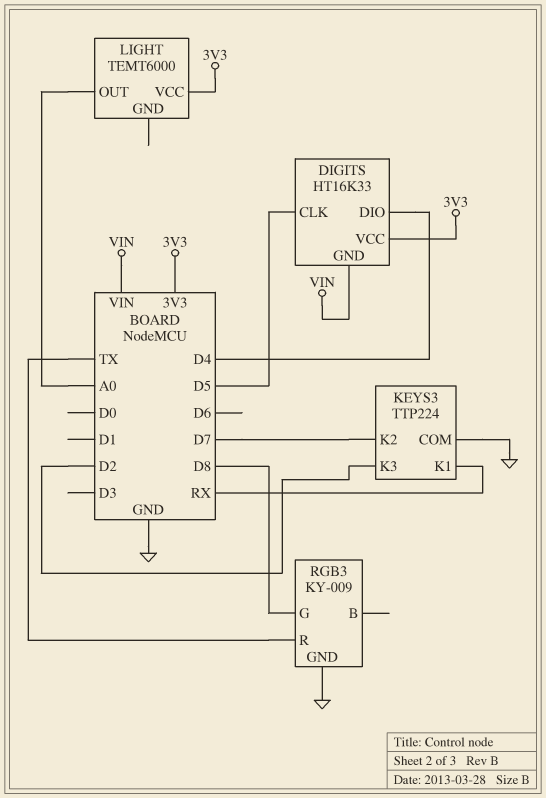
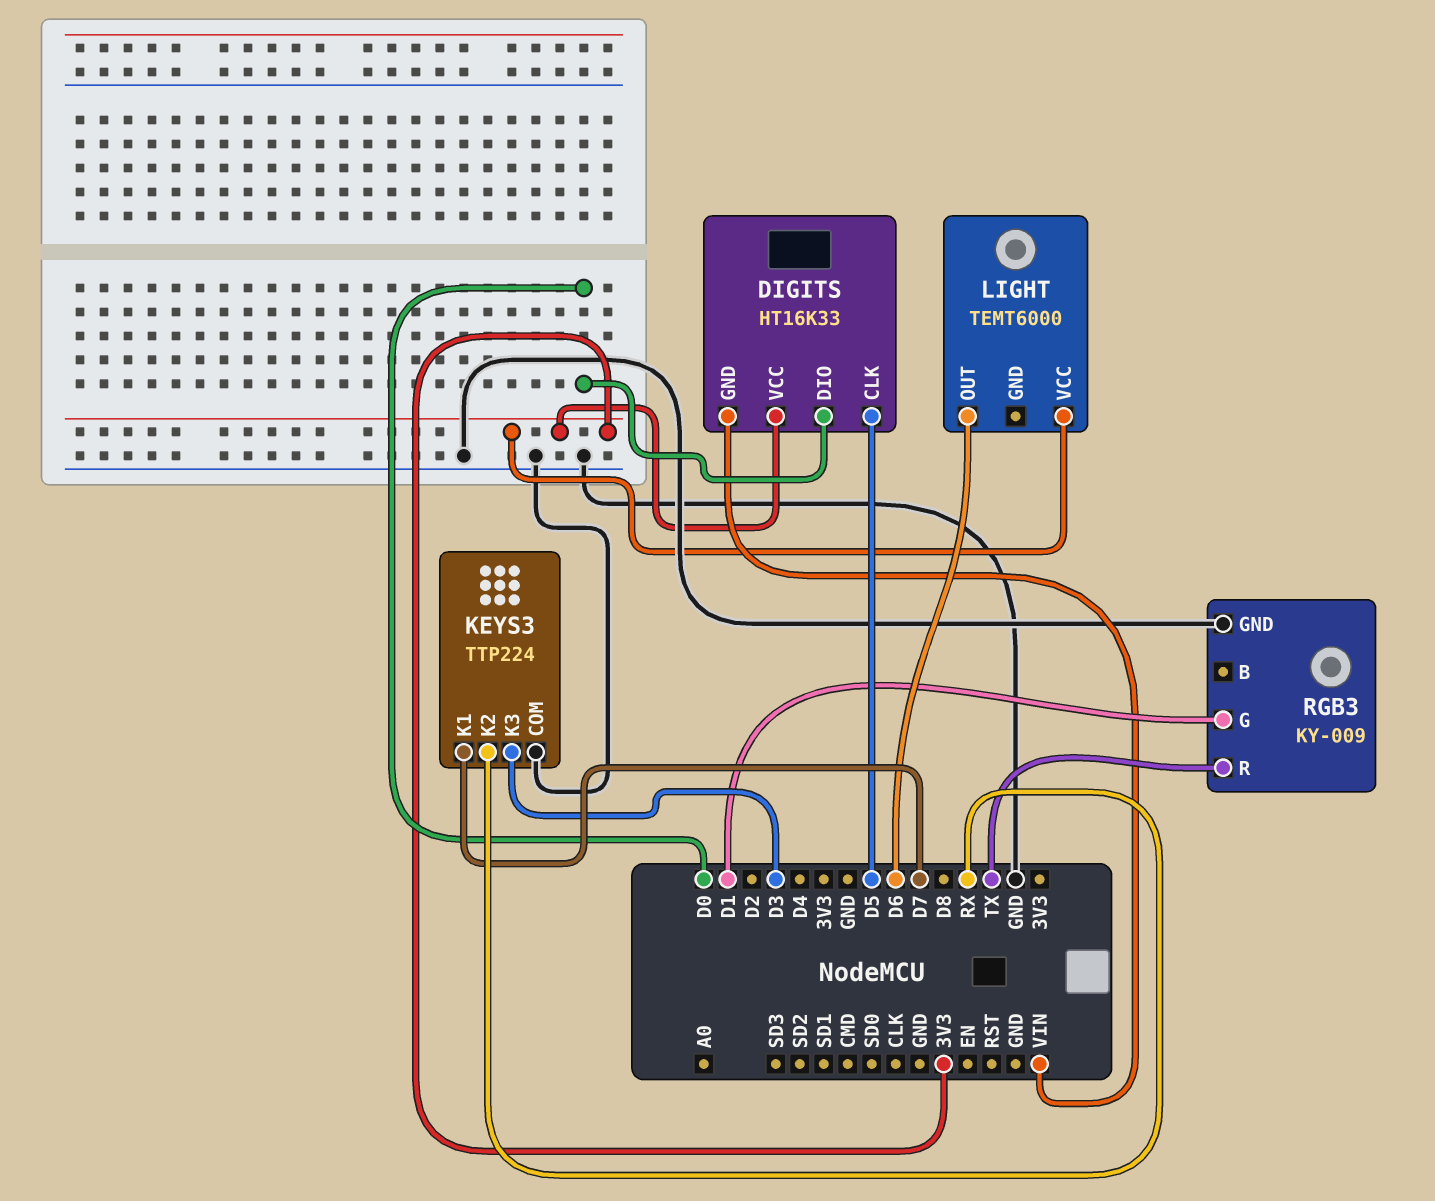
DIGITS pin DIO: D4 -> D0
KEYS3 pin K1: RX -> D7
KEYS3 pin K2: D7 -> RX
KEYS3 pin K3: D2 -> D3
LIGHT pin OUT: A0 -> D6
RGB3 pin G: D8 -> D1

